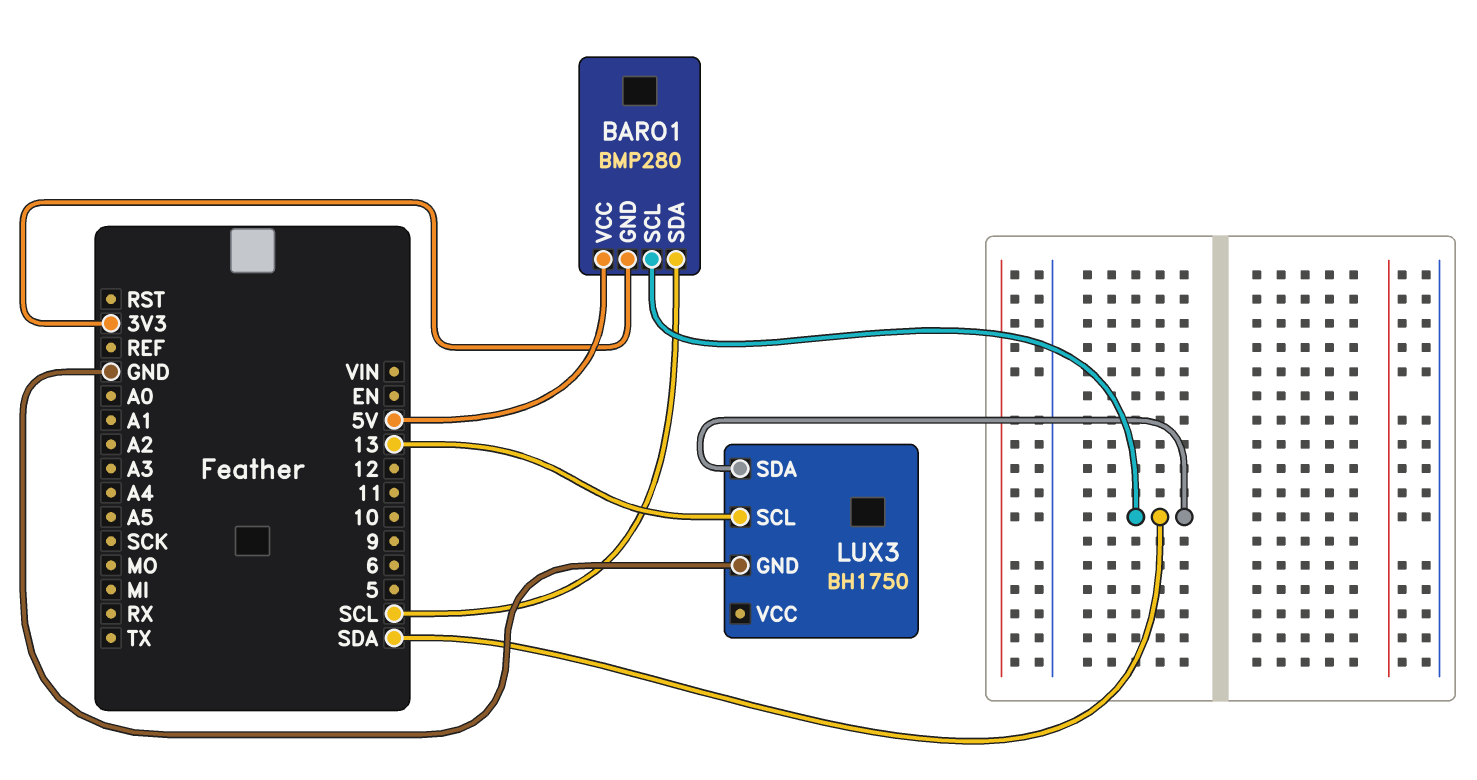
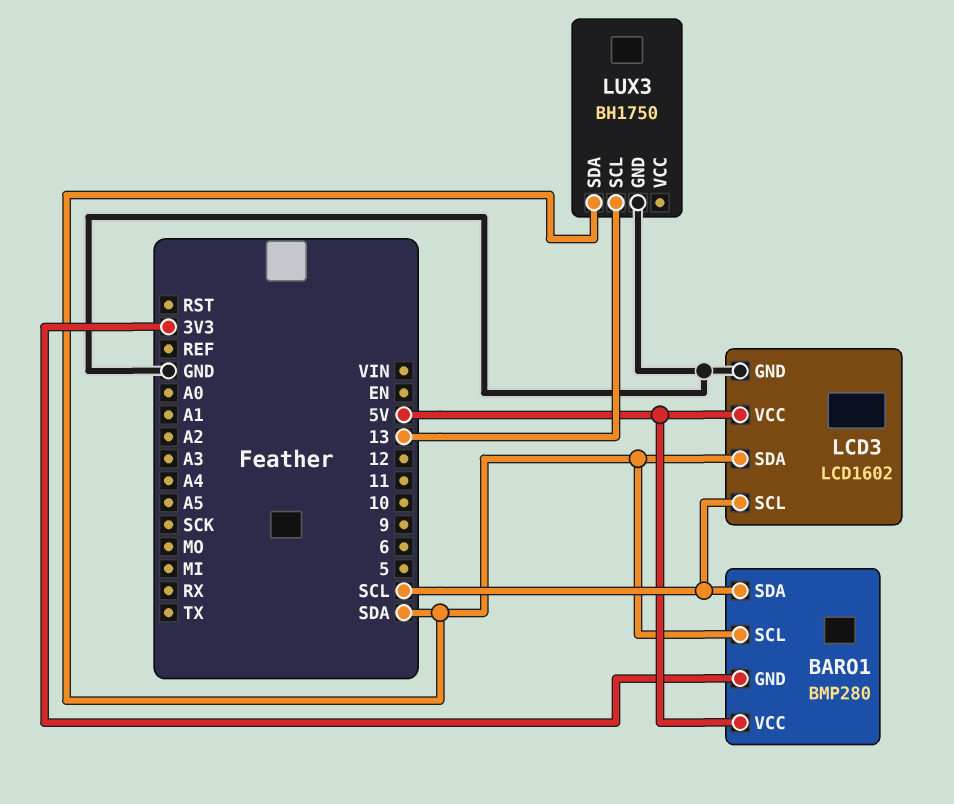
LCD3: none -> LCD1602
LCD3 pin GND: none -> GND
LCD3 pin SCL: none -> SCL
LCD3 pin SDA: none -> SDA
LCD3 pin VCC: none -> 5V

